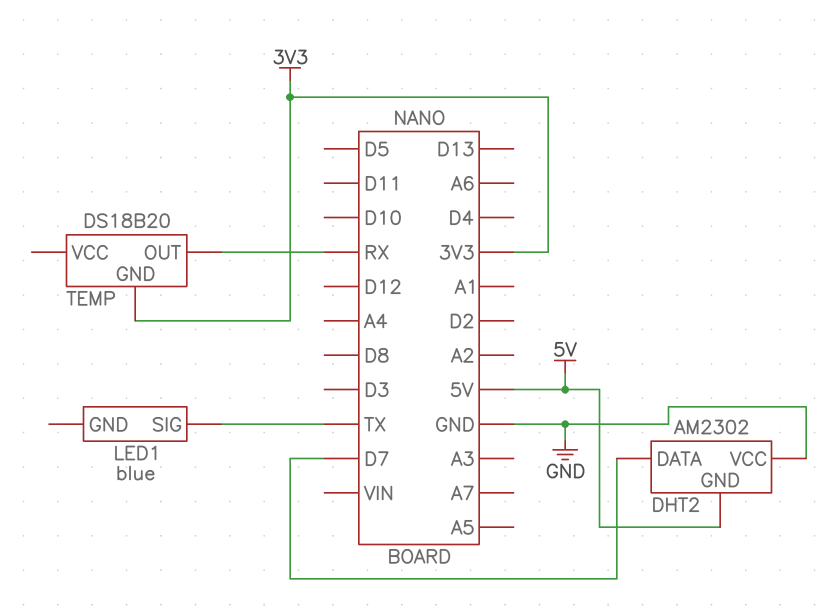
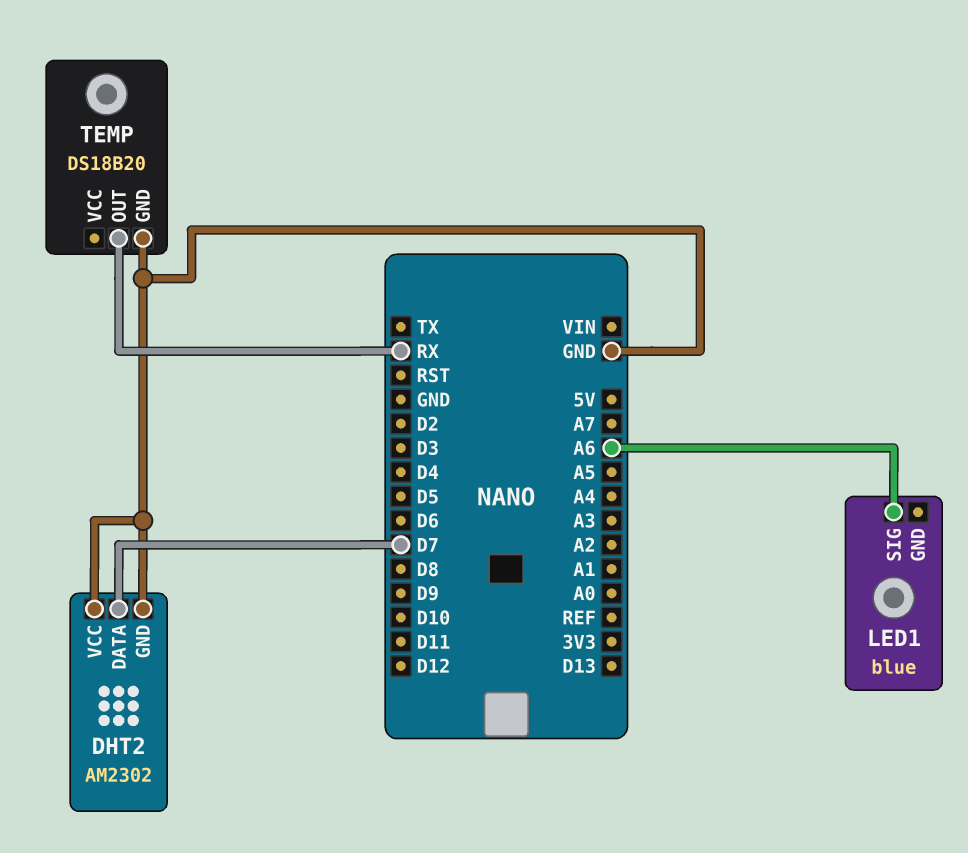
DHT2 pin GND: 5V -> GND
LED1 pin SIG: TX -> A6
TEMP pin GND: 3V3 -> GND

